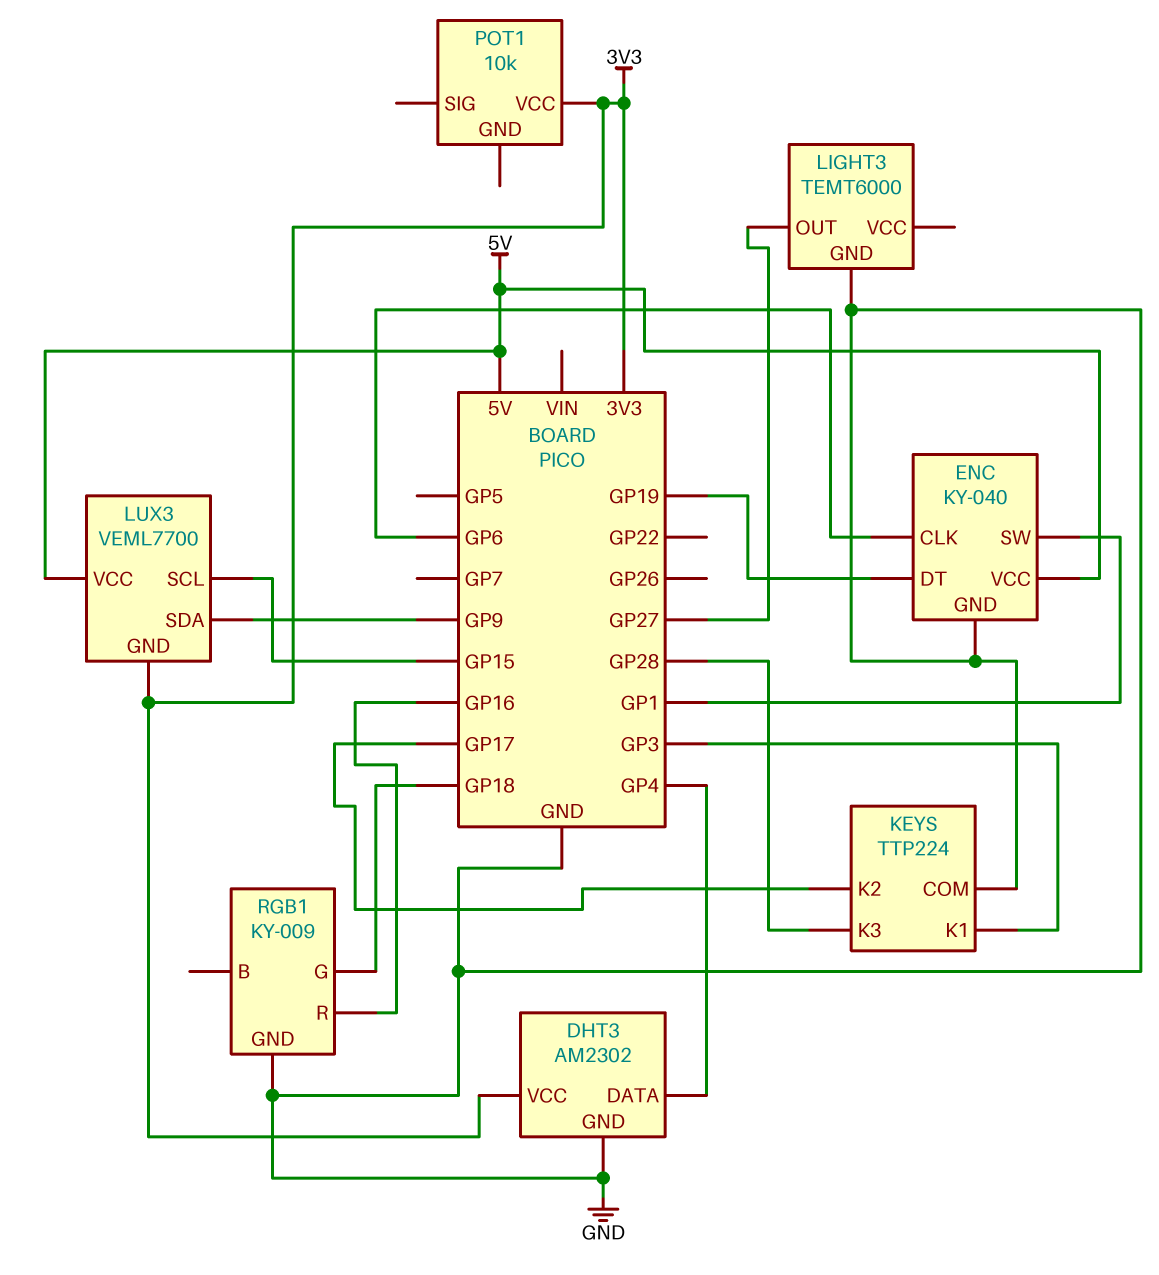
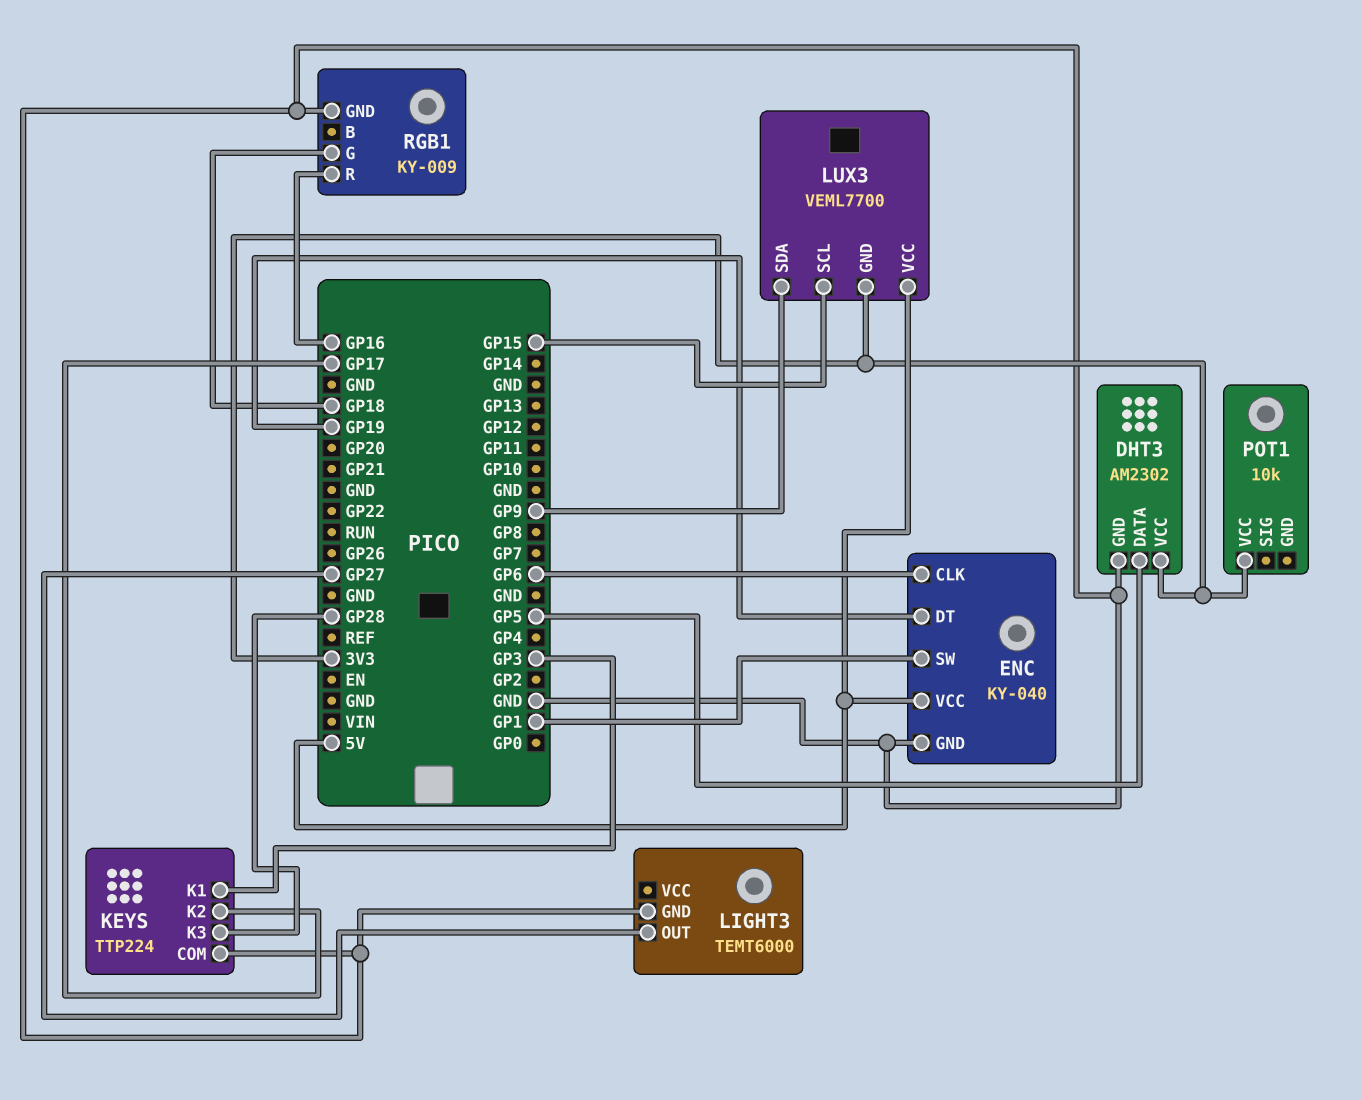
DHT3 pin DATA: GP4 -> GP5

